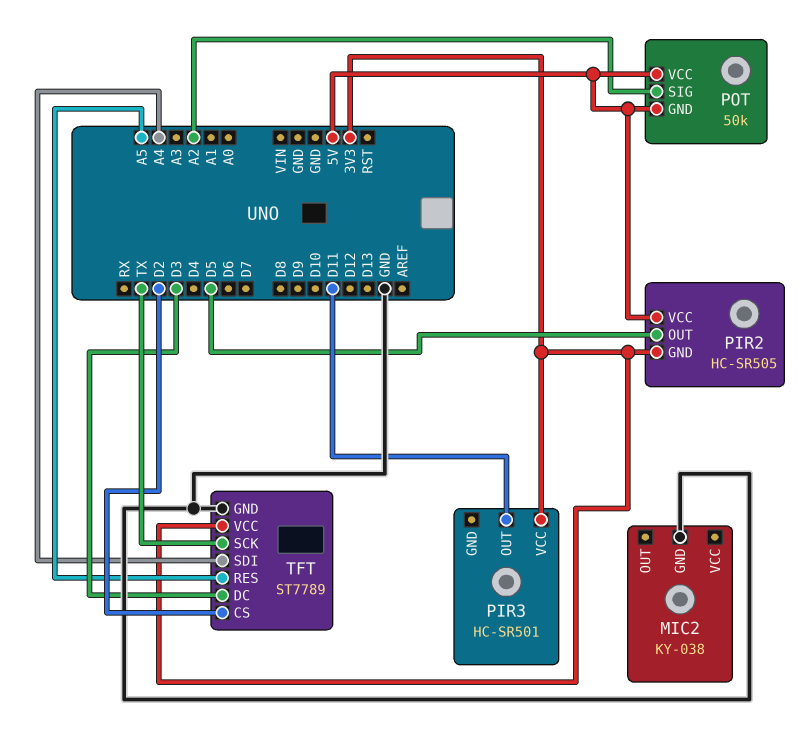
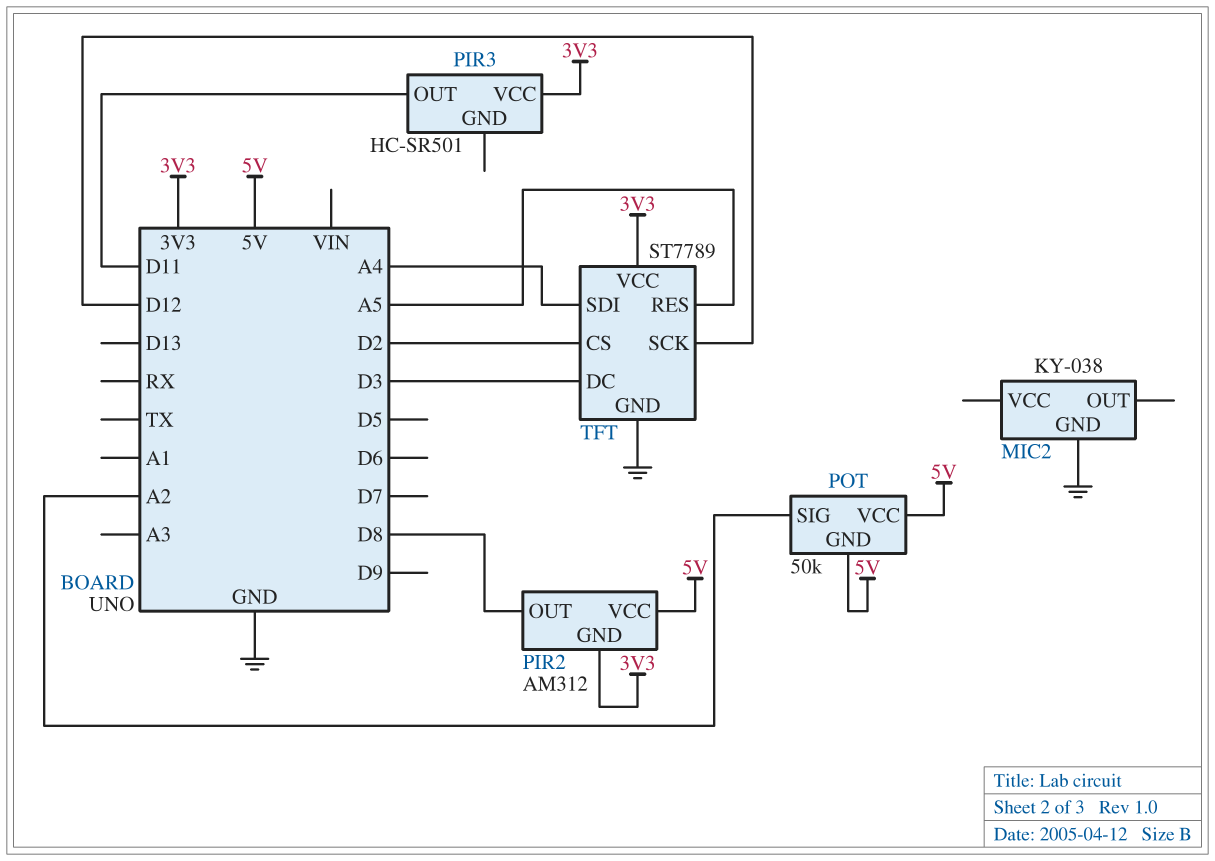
PIR2: HC-SR505 -> AM312
PIR2 pin OUT: D5 -> D8
TFT pin SCK: TX -> D12

